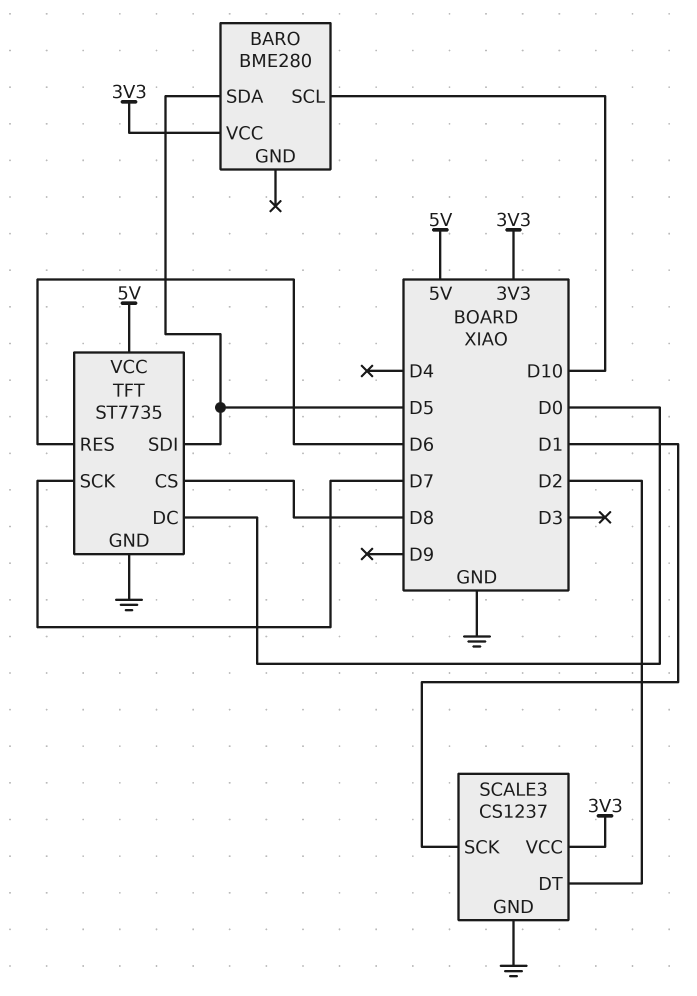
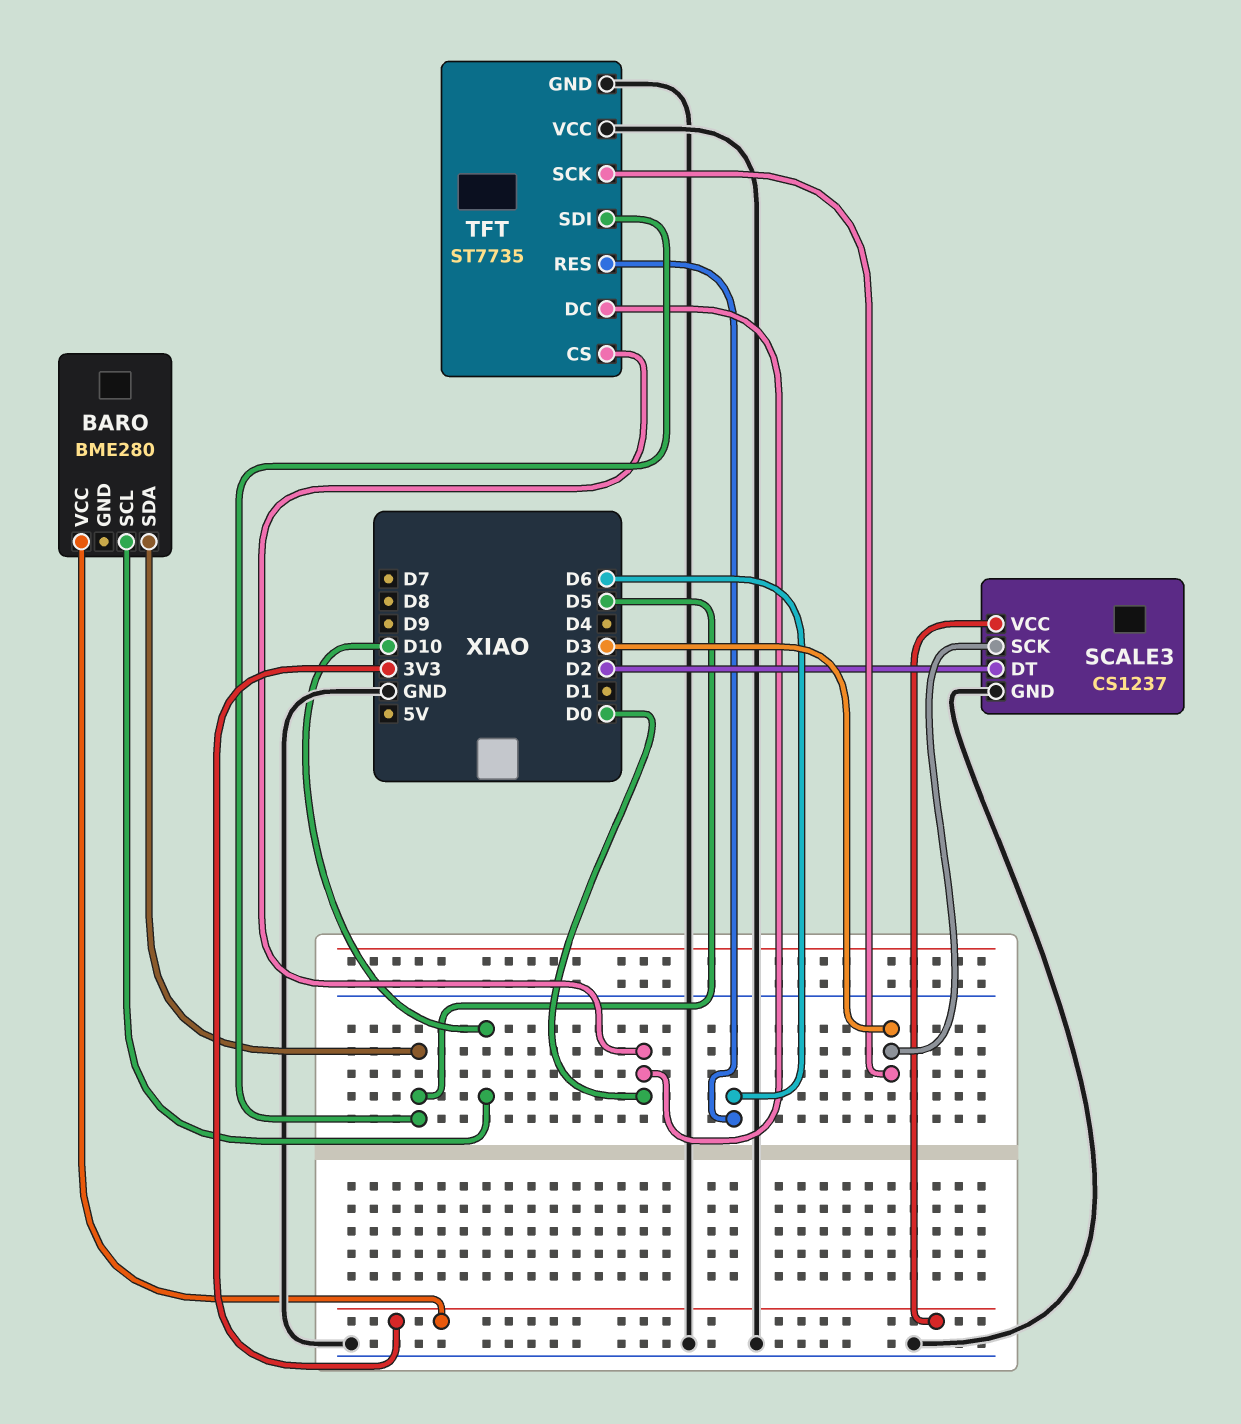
SCALE3 pin SCK: D1 -> D3
TFT pin CS: D8 -> D0
TFT pin SCK: D7 -> D3
TFT pin VCC: 5V -> GND

